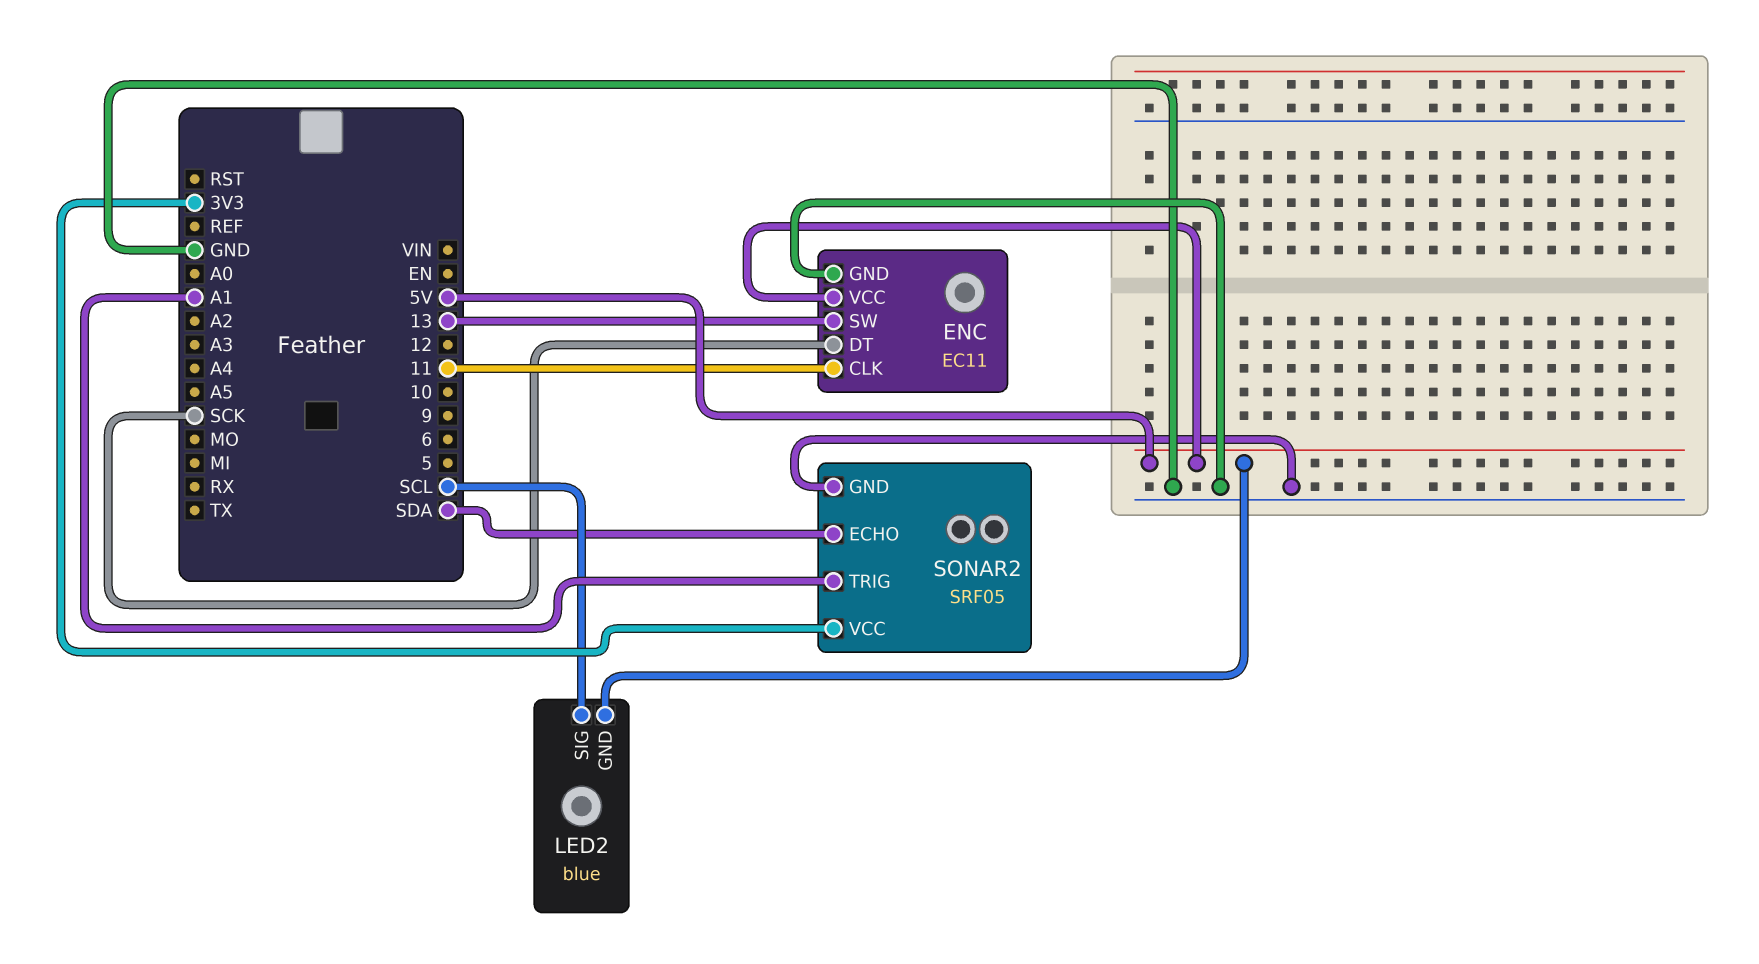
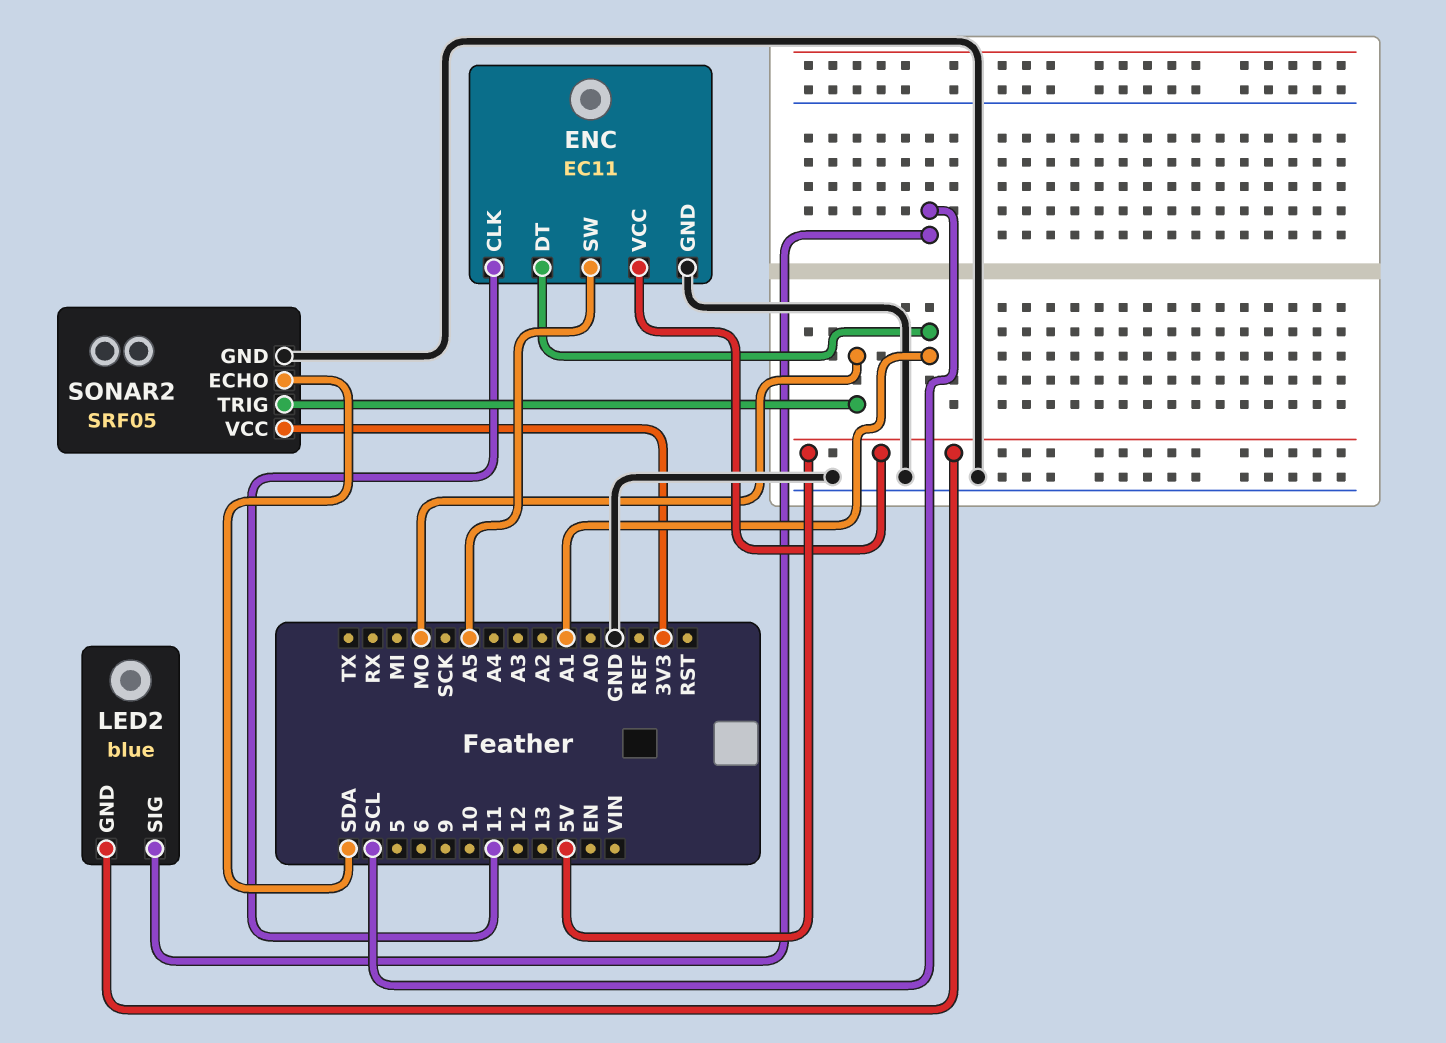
ENC pin DT: SCK -> A1
ENC pin SW: 13 -> A5
SONAR2 pin TRIG: A1 -> MO

